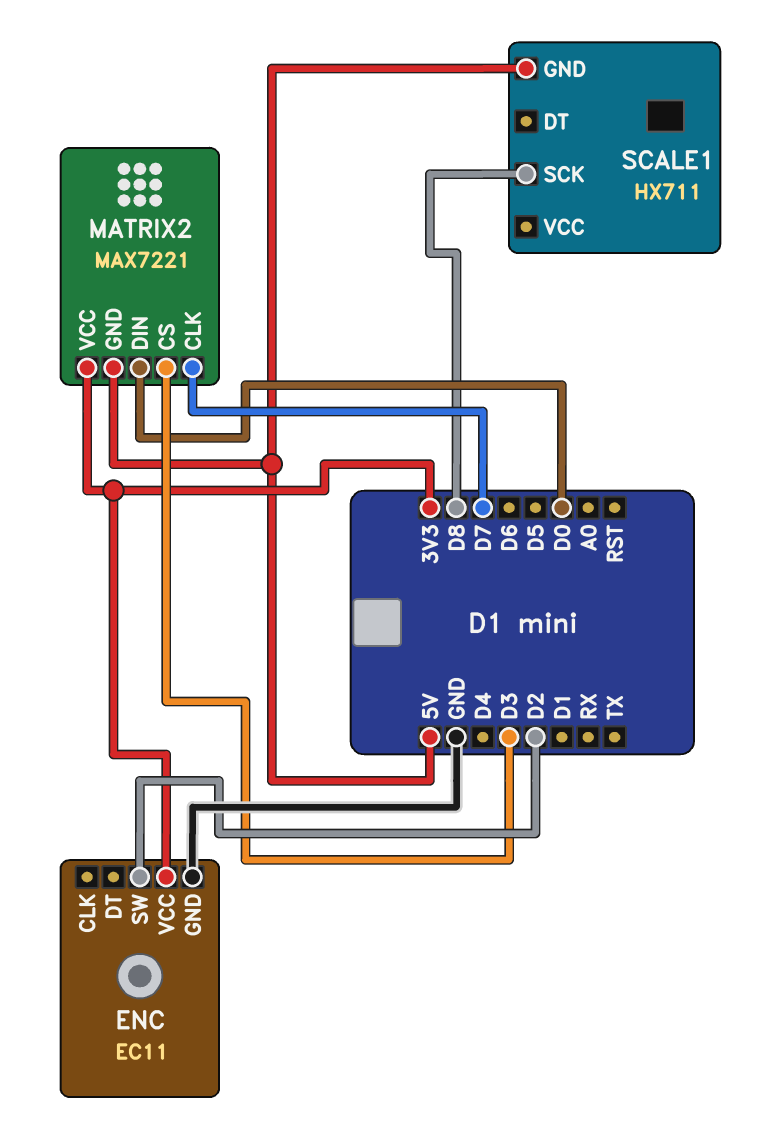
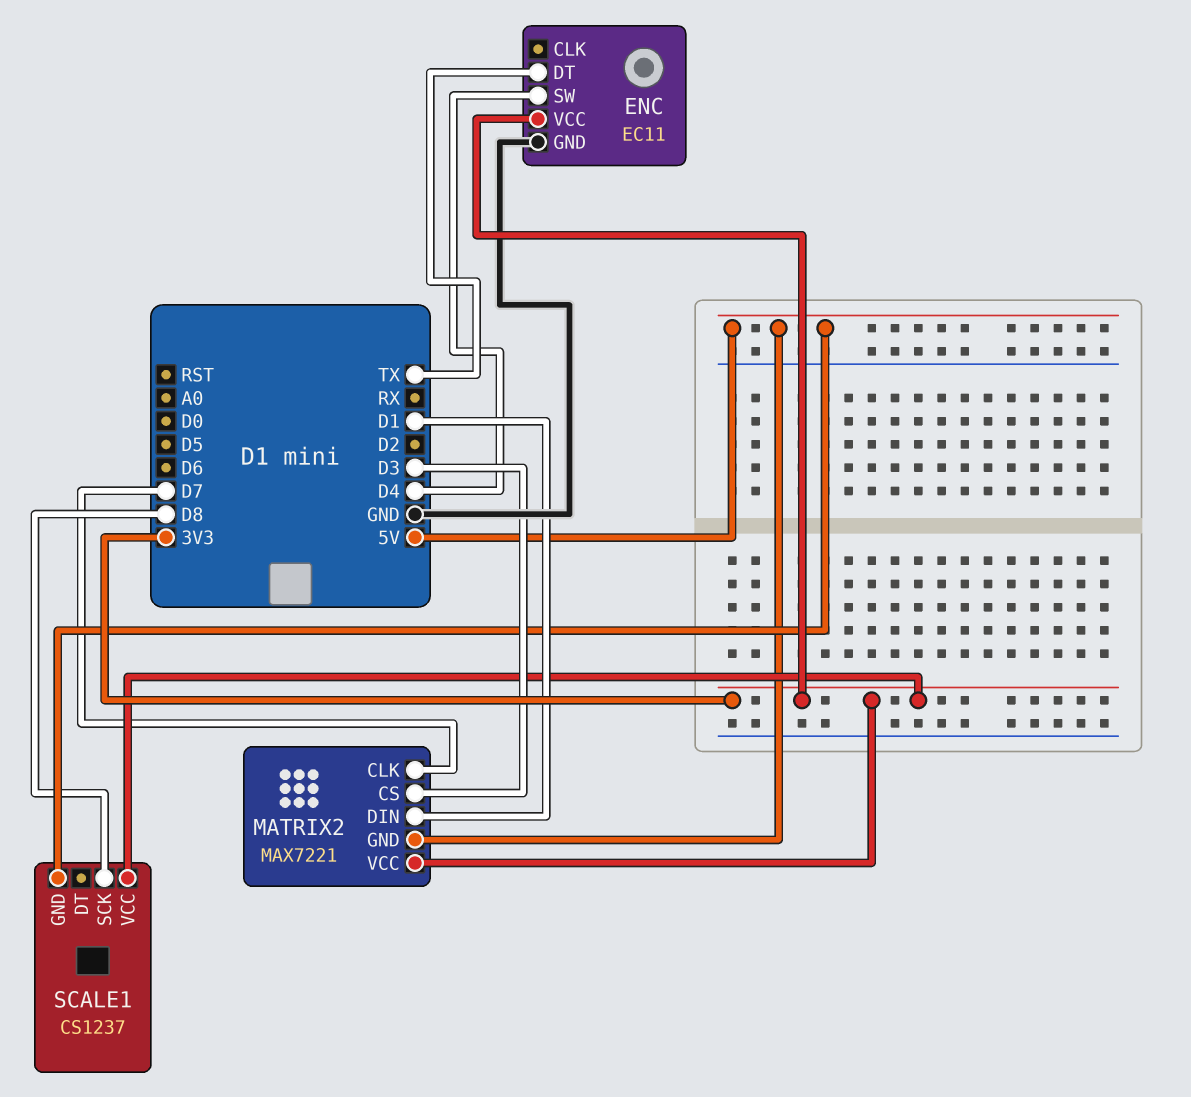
ENC pin DT: none -> TX
ENC pin SW: D2 -> D4
MATRIX2 pin DIN: D0 -> D1
SCALE1: HX711 -> CS1237
SCALE1 pin VCC: none -> 3V3

